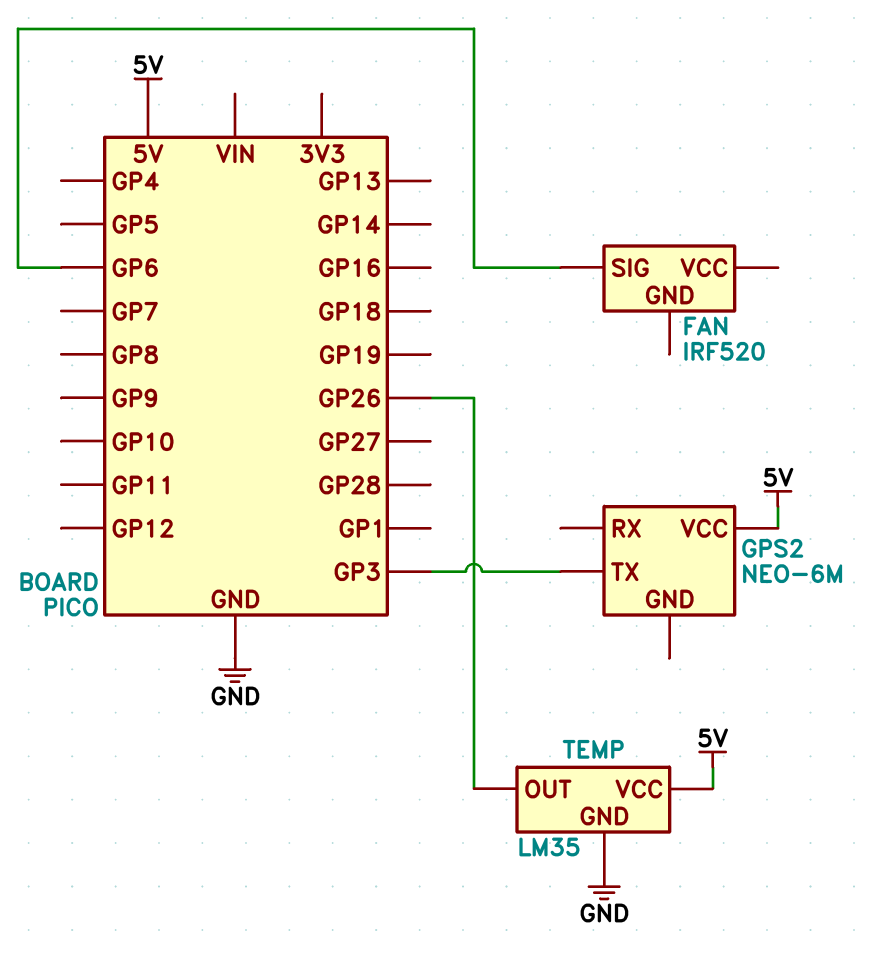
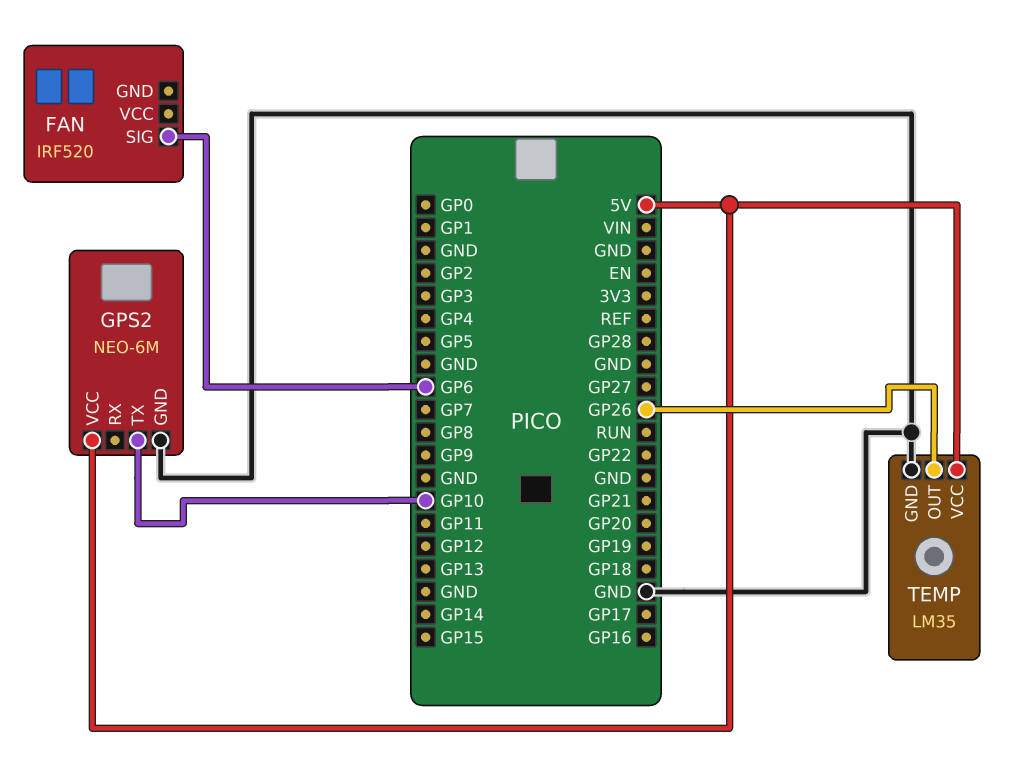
GPS2 pin GND: none -> GND
GPS2 pin TX: GP3 -> GP10

